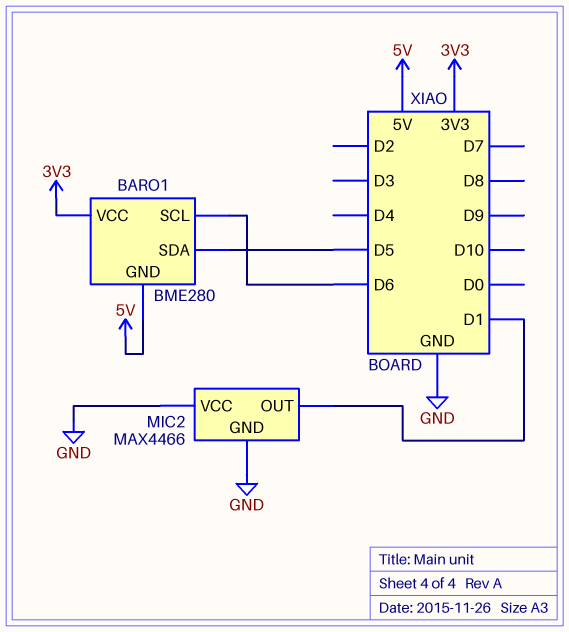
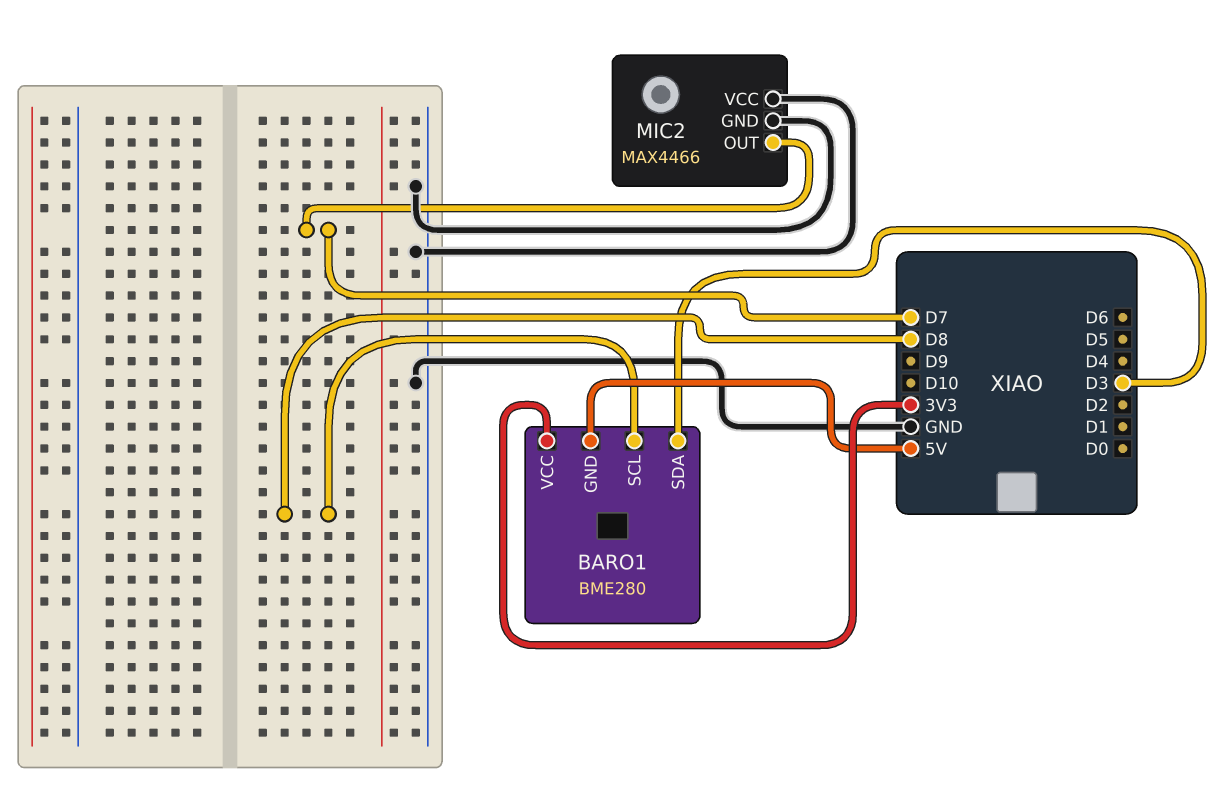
BARO1 pin SCL: D6 -> D8
BARO1 pin SDA: D5 -> D3
MIC2 pin OUT: D1 -> D7

